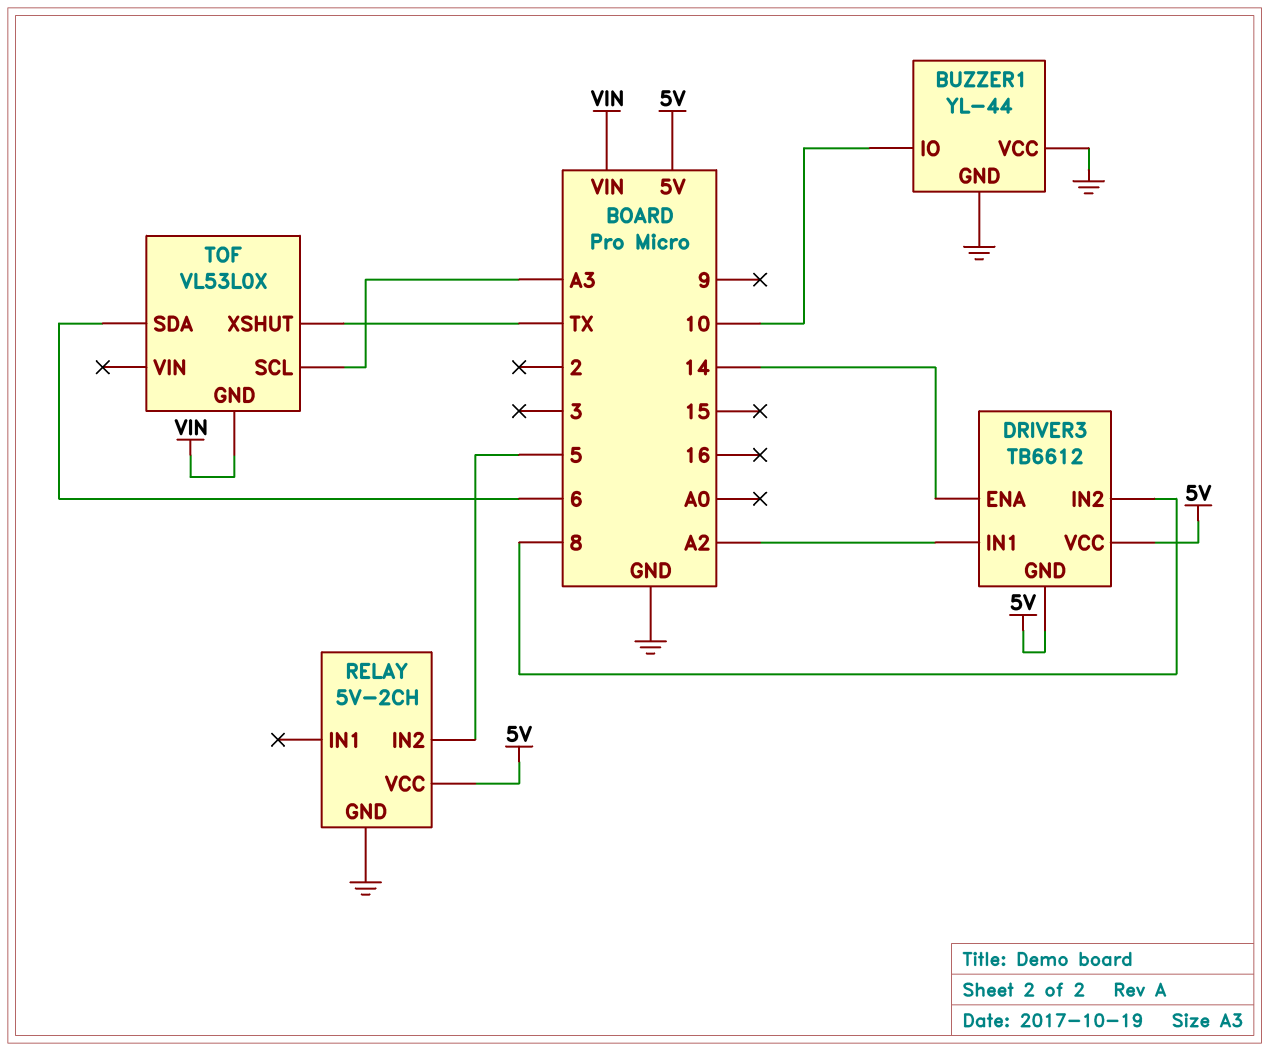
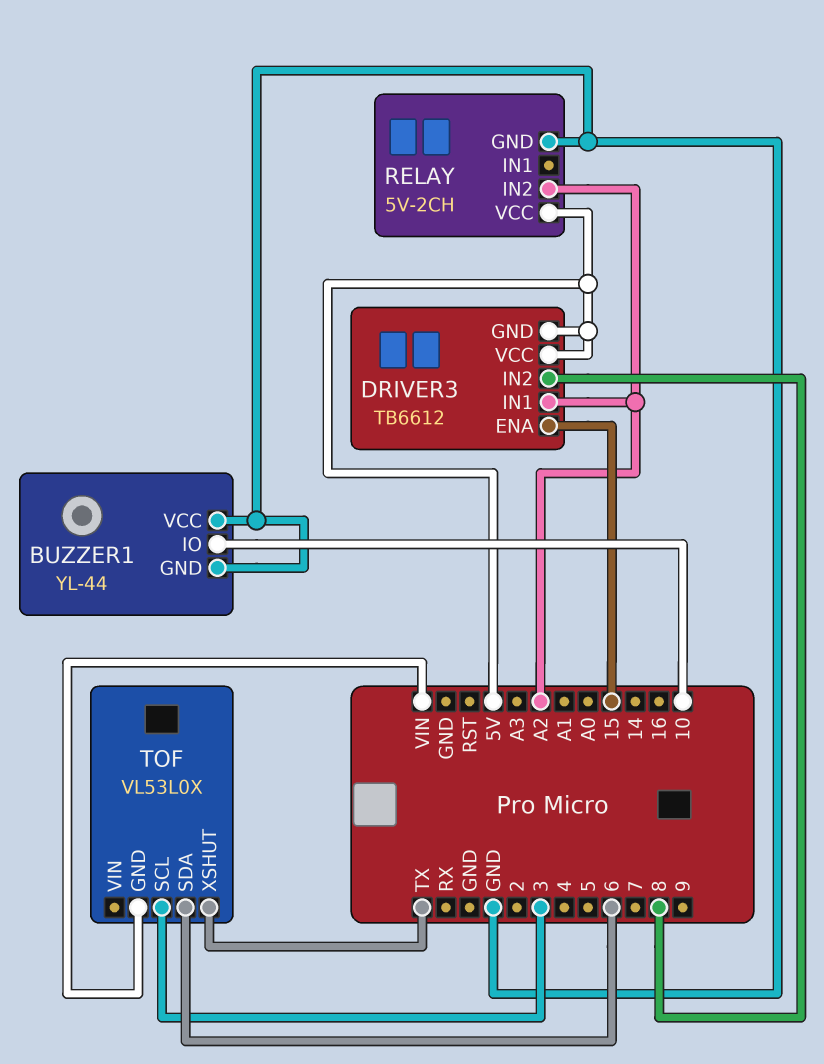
DRIVER3 pin ENA: 14 -> 15
RELAY pin IN2: 5 -> A2
TOF pin SCL: A3 -> 3

